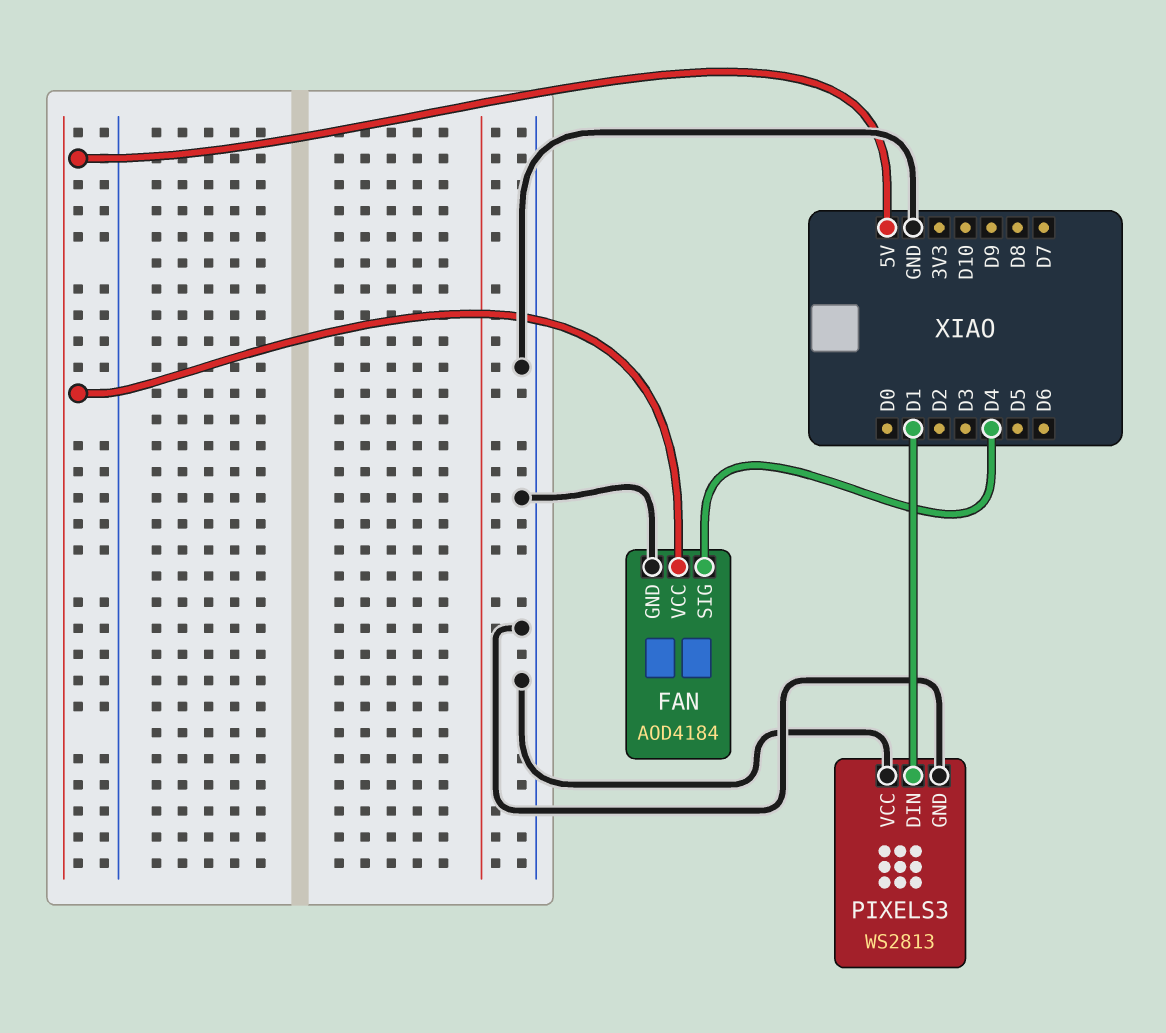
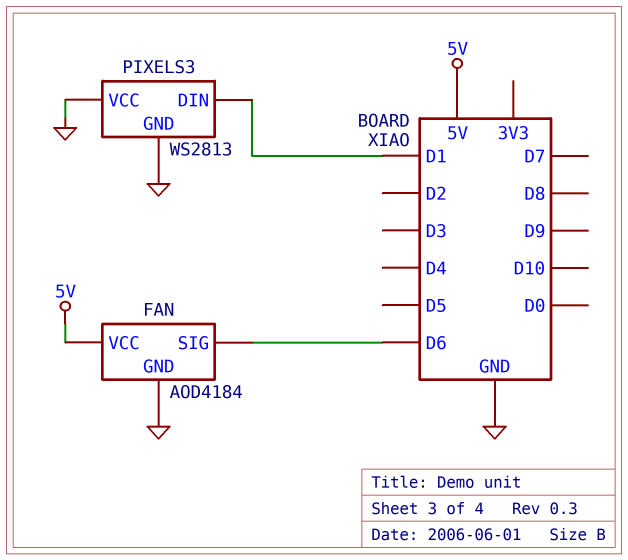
FAN pin SIG: D4 -> D6

